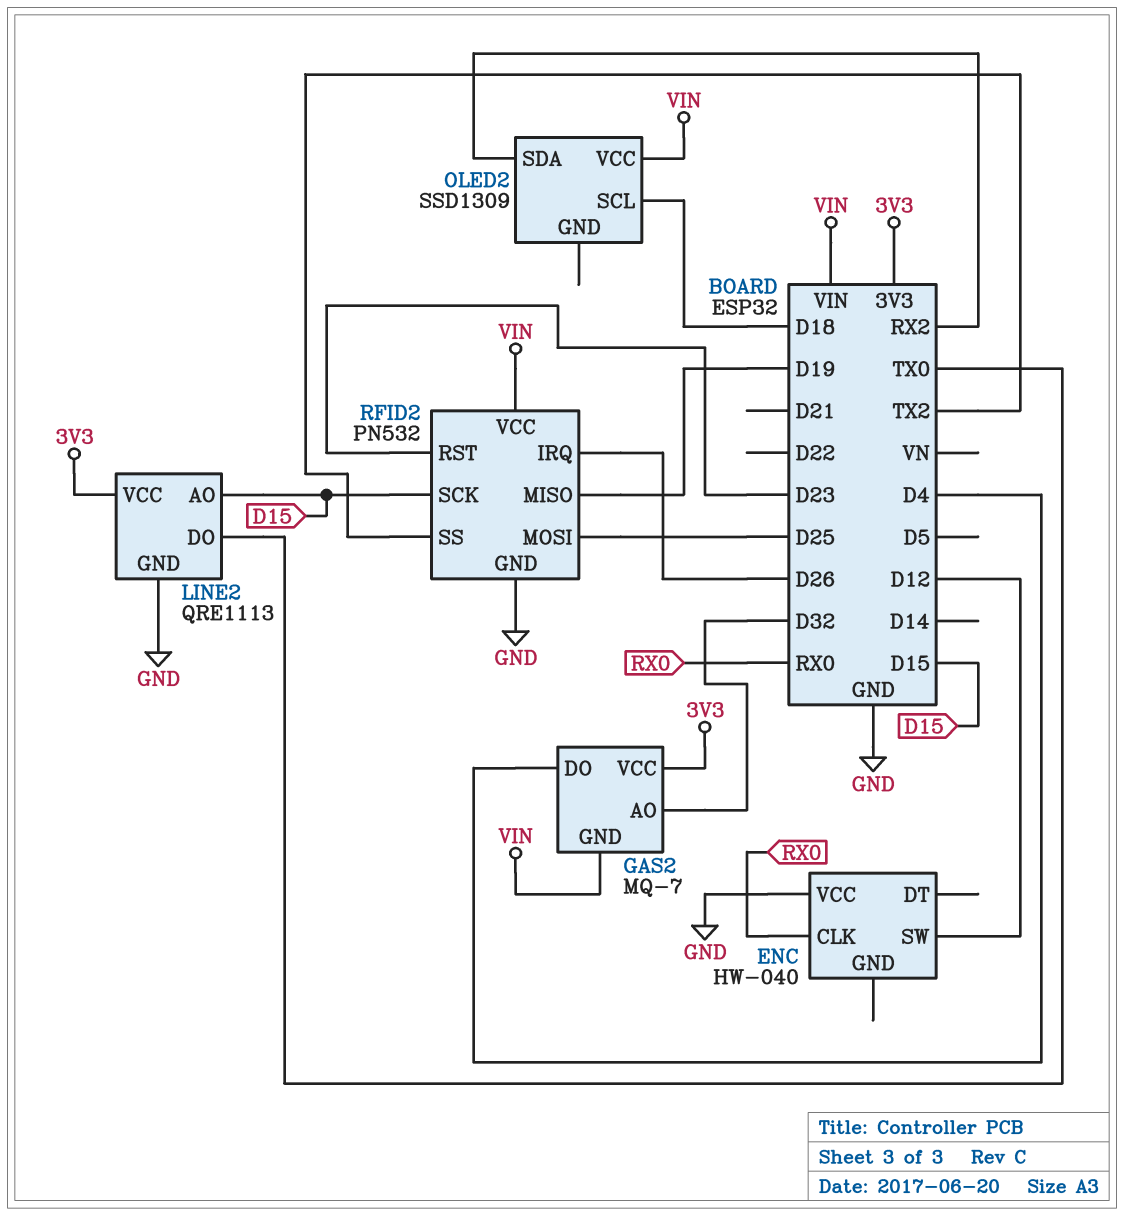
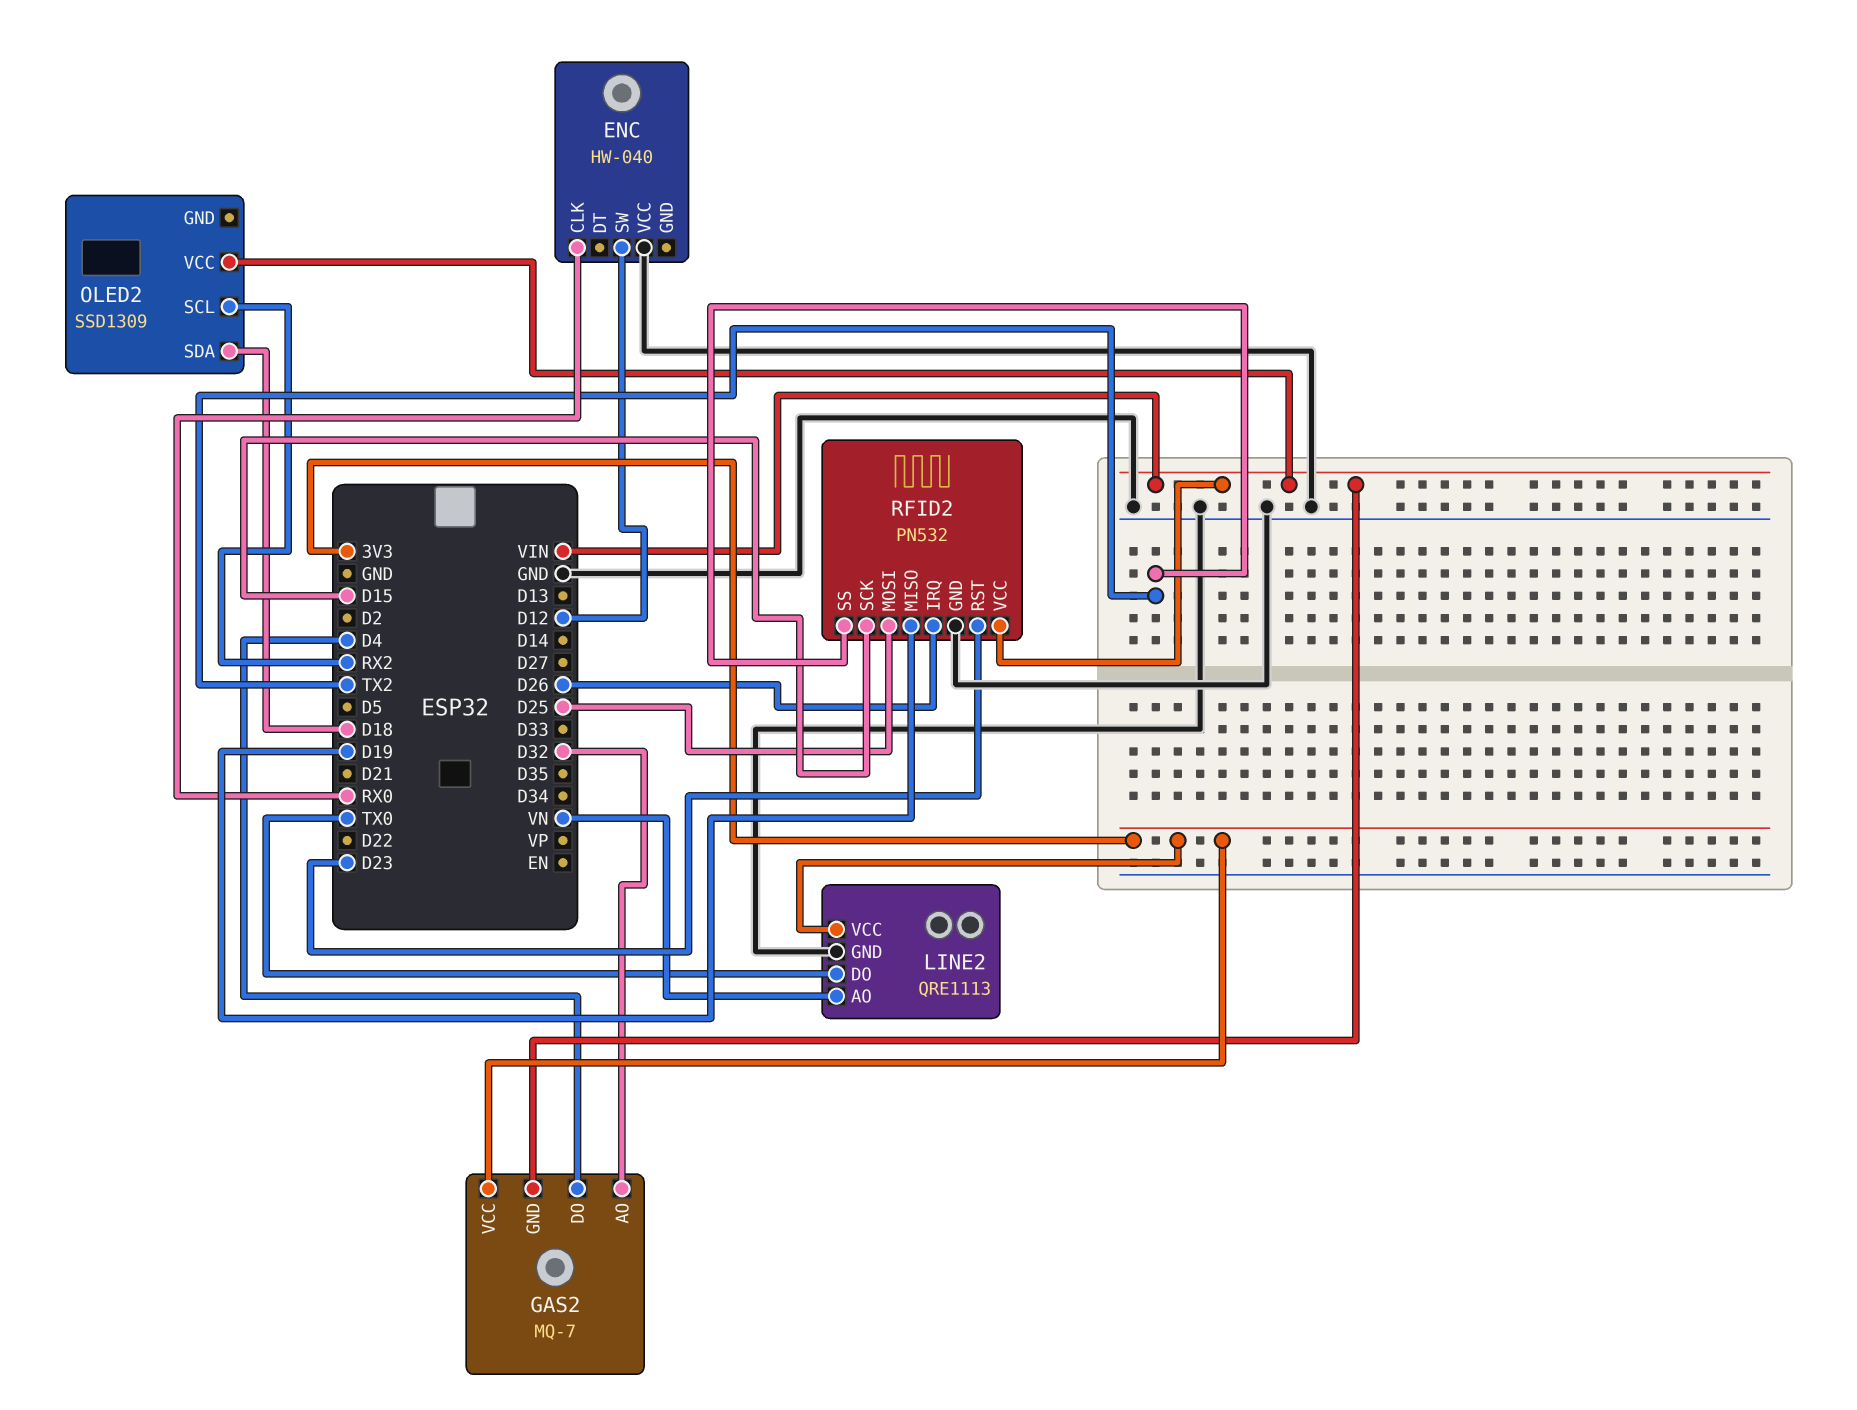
LINE2 pin AO: D15 -> VN
OLED2 pin SCL: D18 -> RX2
OLED2 pin SDA: RX2 -> D18

